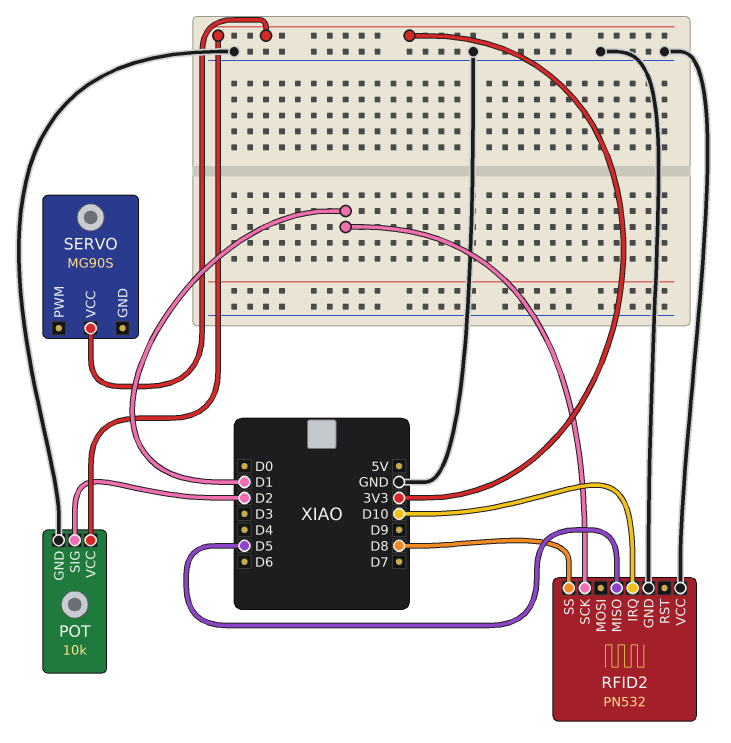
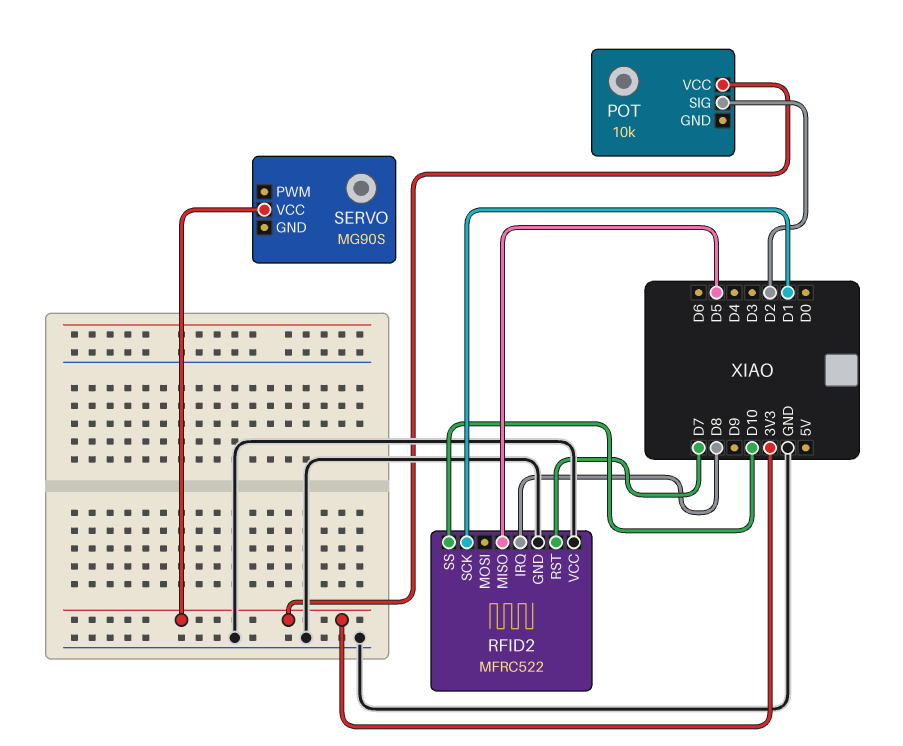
POT pin GND: GND -> none
RFID2: PN532 -> MFRC522
RFID2 pin IRQ: D10 -> D8
RFID2 pin RST: none -> D7
RFID2 pin SS: D8 -> D10

